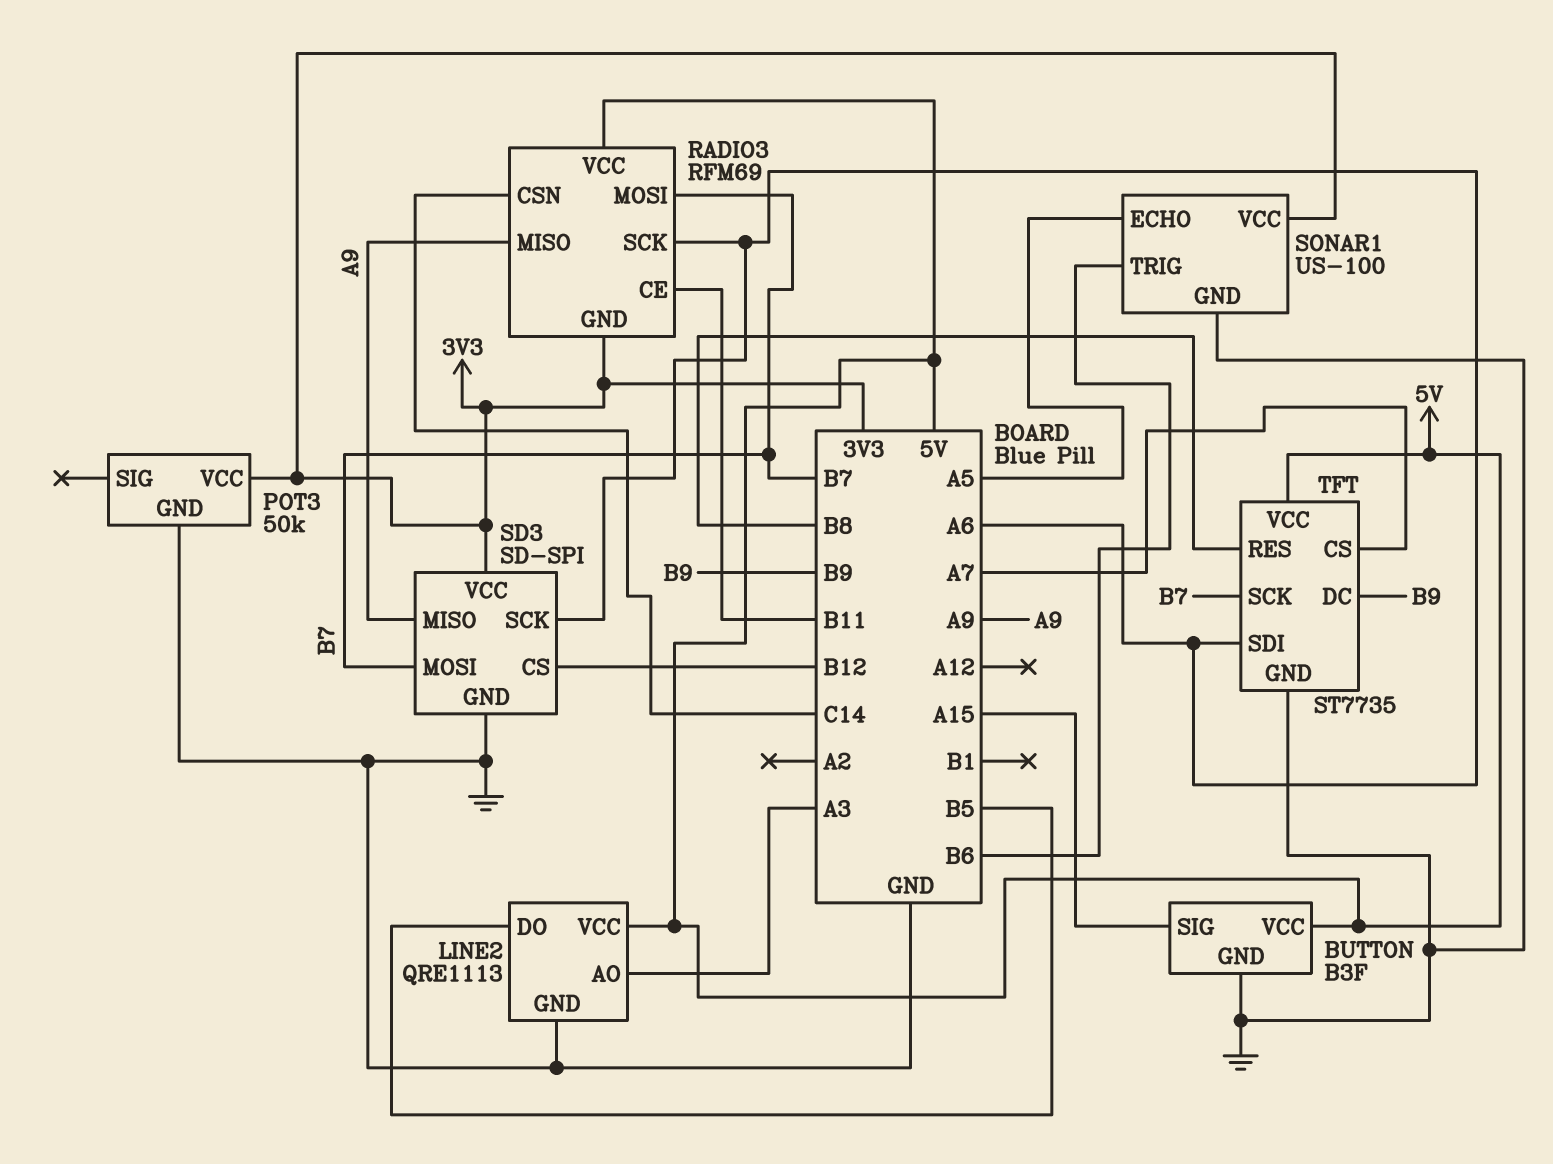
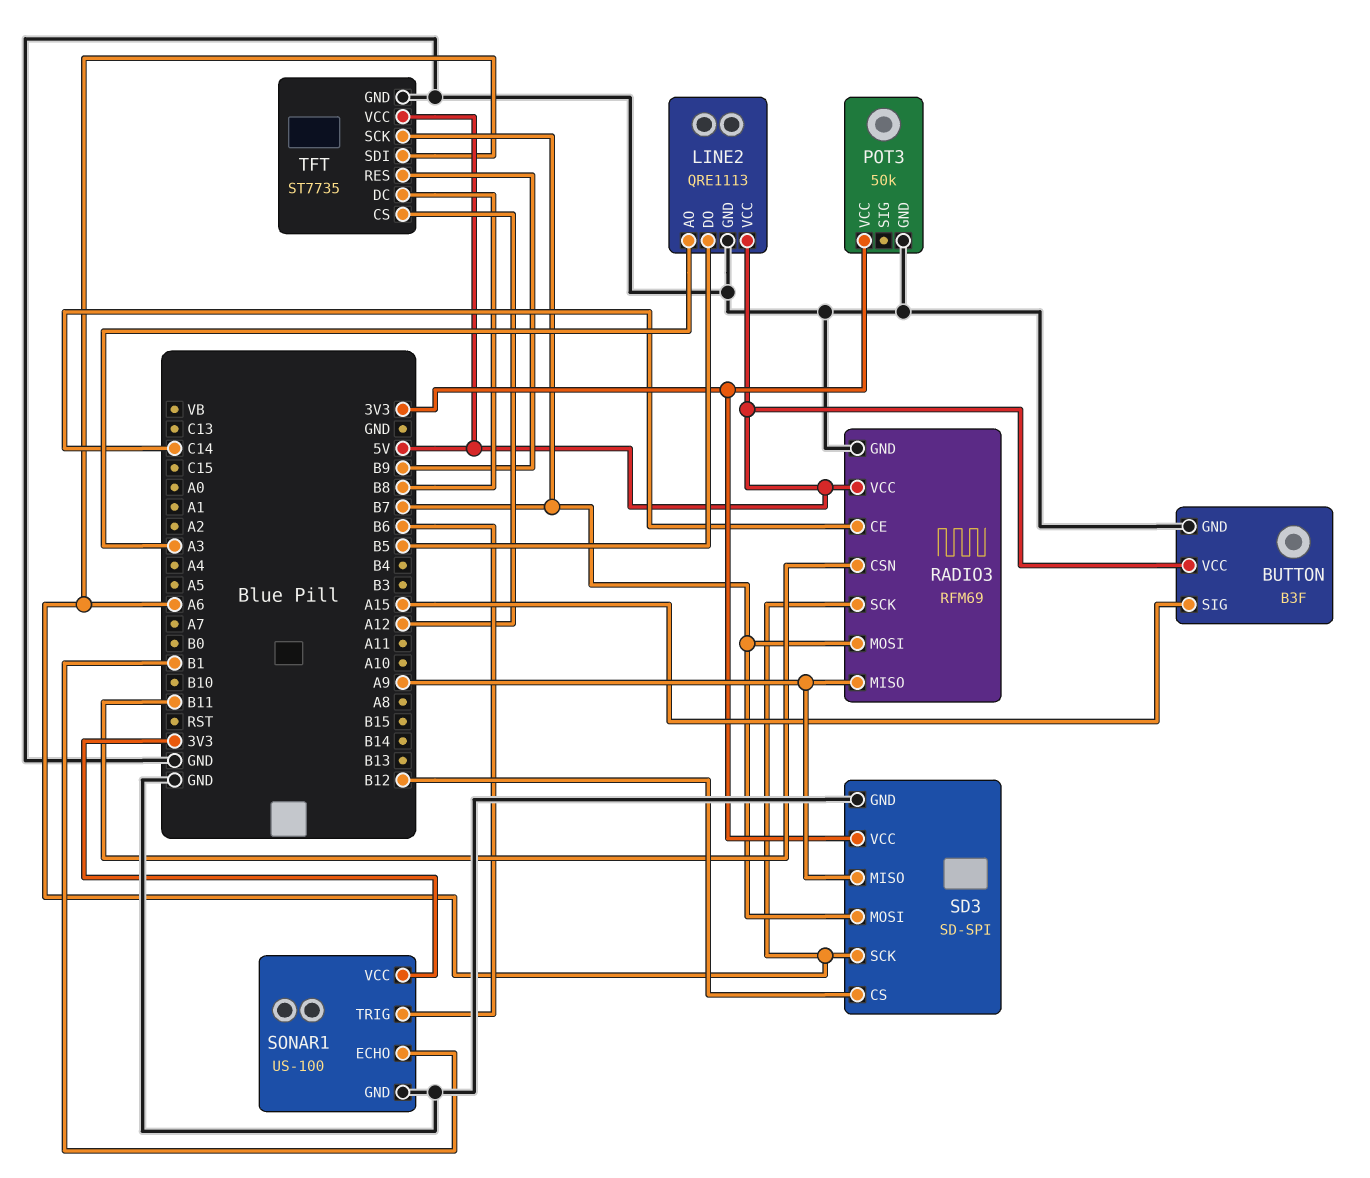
RADIO3 pin CE: B11 -> C14
RADIO3 pin CSN: C14 -> B11
RADIO3 pin GND: 3V3 -> GND
SONAR1 pin ECHO: A5 -> B1
TFT pin CS: A7 -> A12
TFT pin DC: B9 -> B8
TFT pin RES: B8 -> B9

